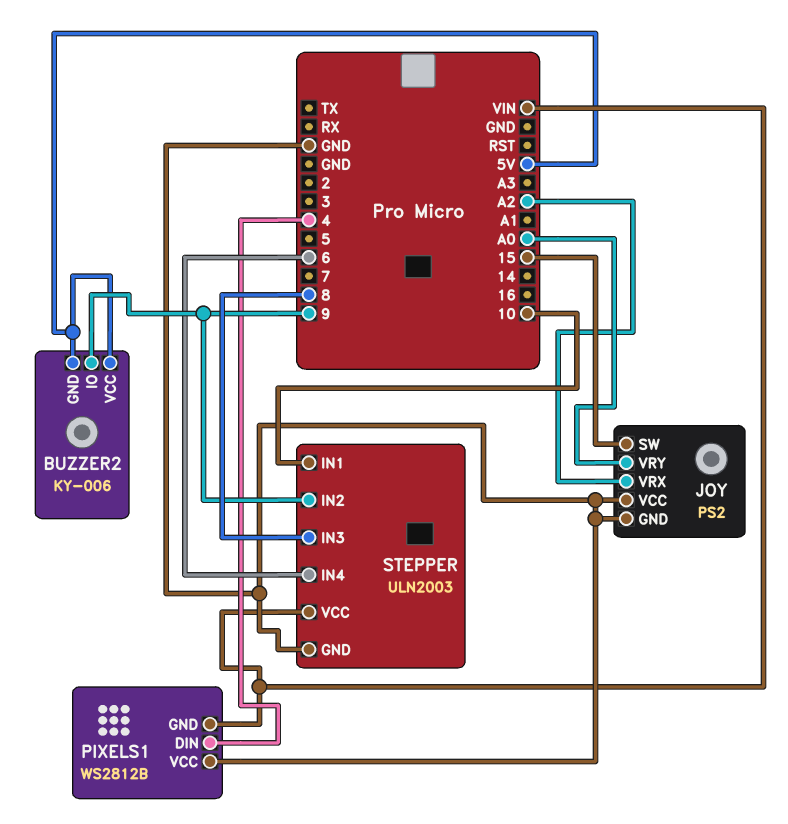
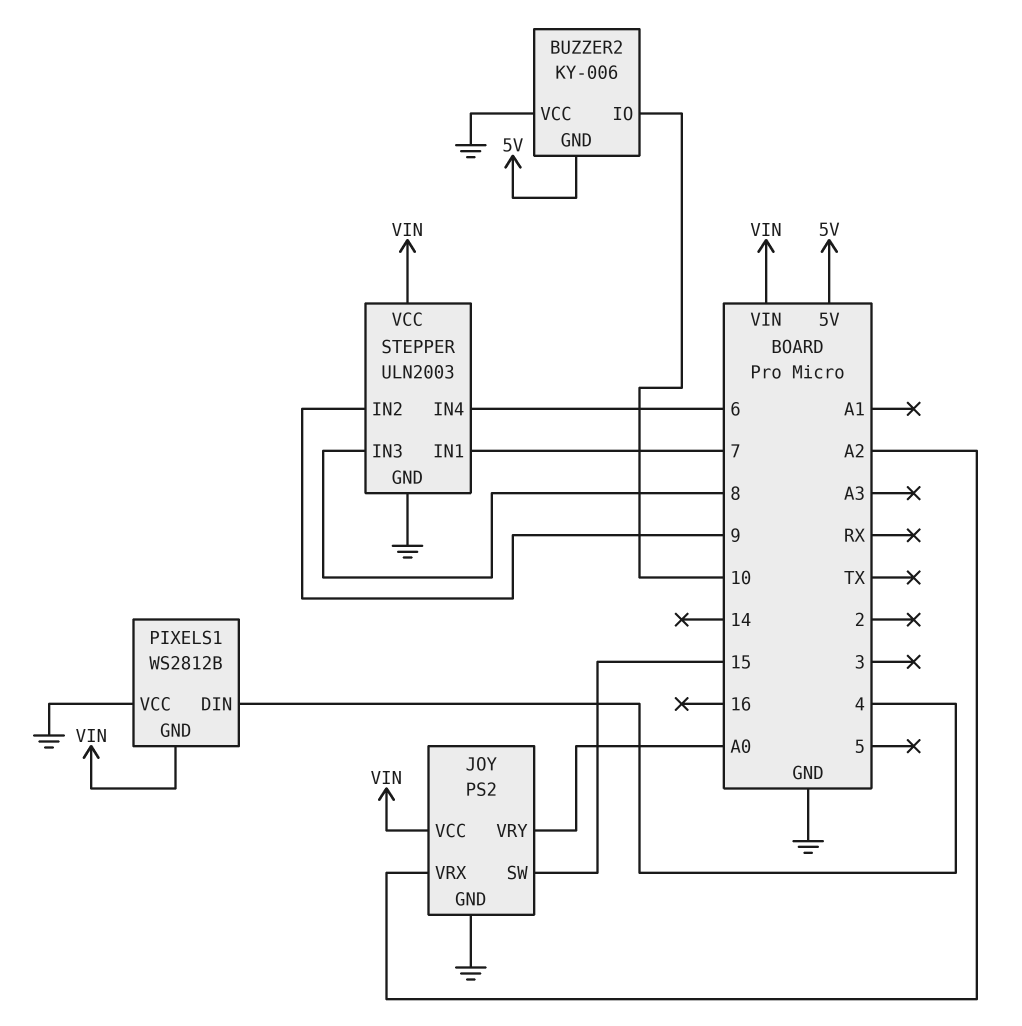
BUZZER2 pin IO: 9 -> 10
BUZZER2 pin VCC: 5V -> GND
JOY pin VCC: GND -> VIN
STEPPER pin IN1: 10 -> 7

